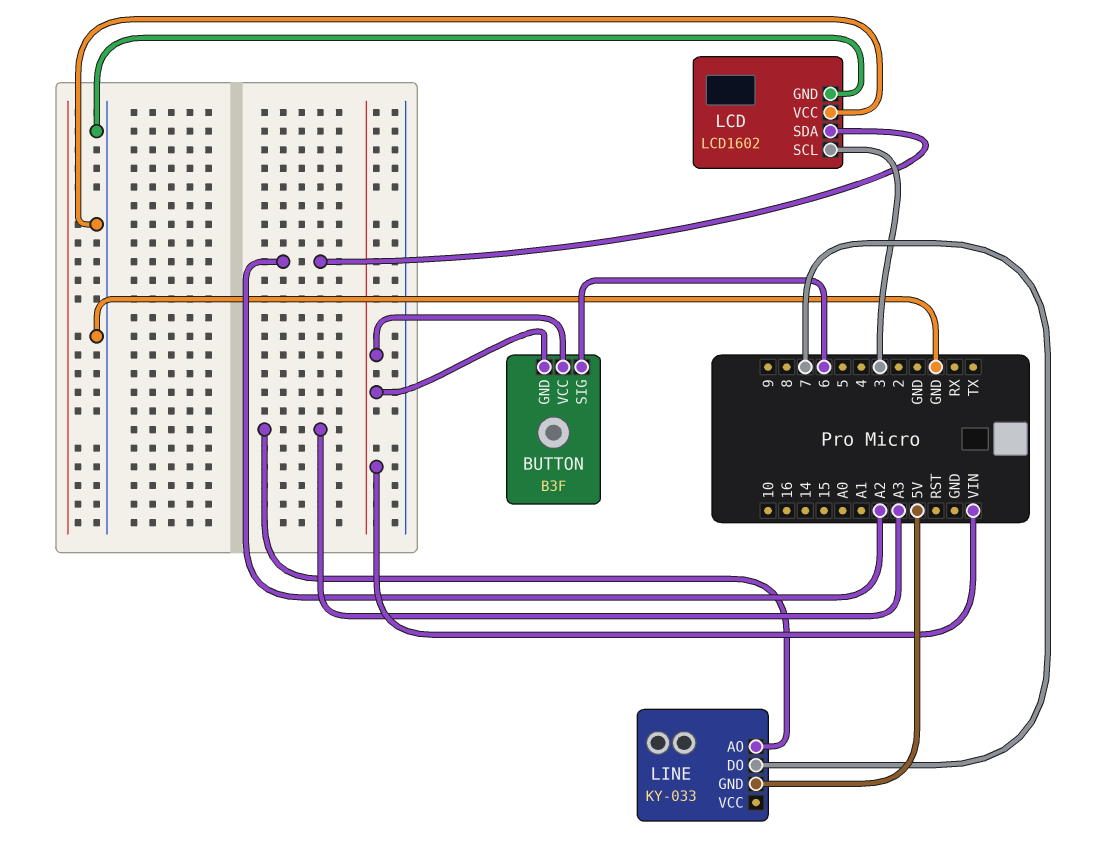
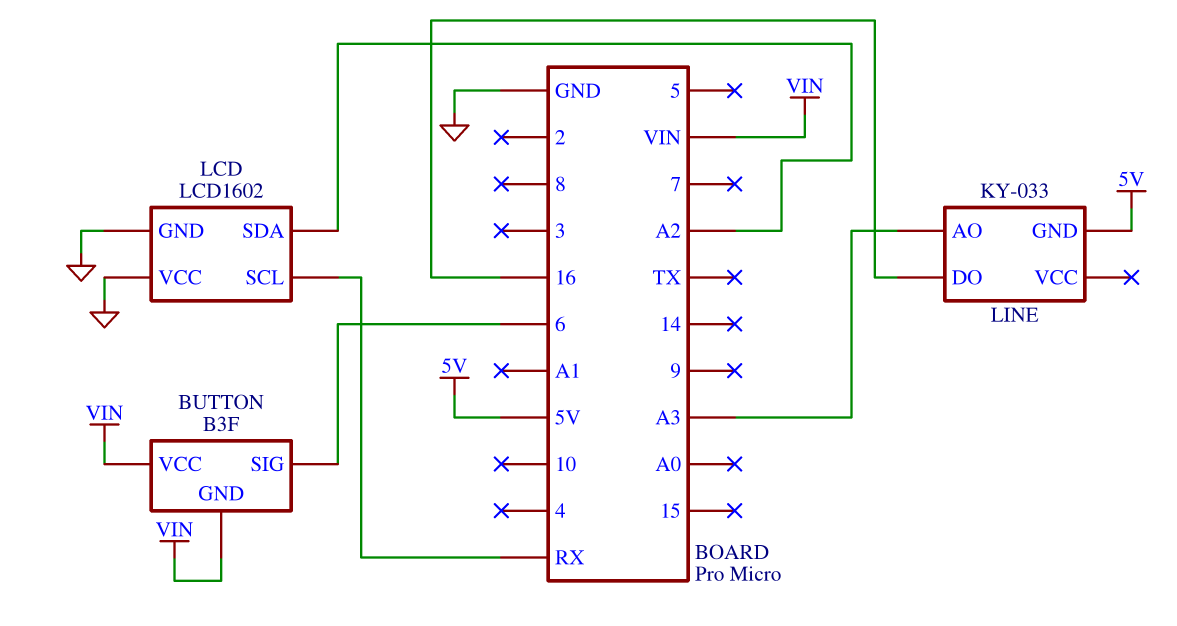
LCD pin SCL: 3 -> RX
LINE pin DO: 7 -> 16

